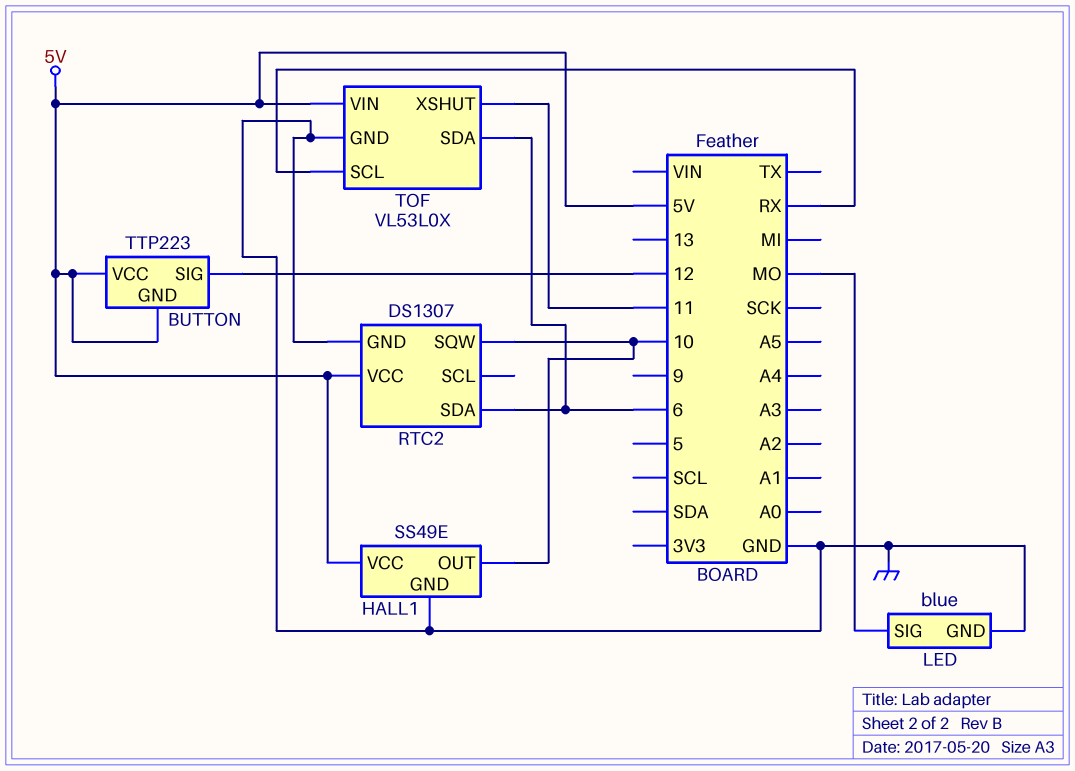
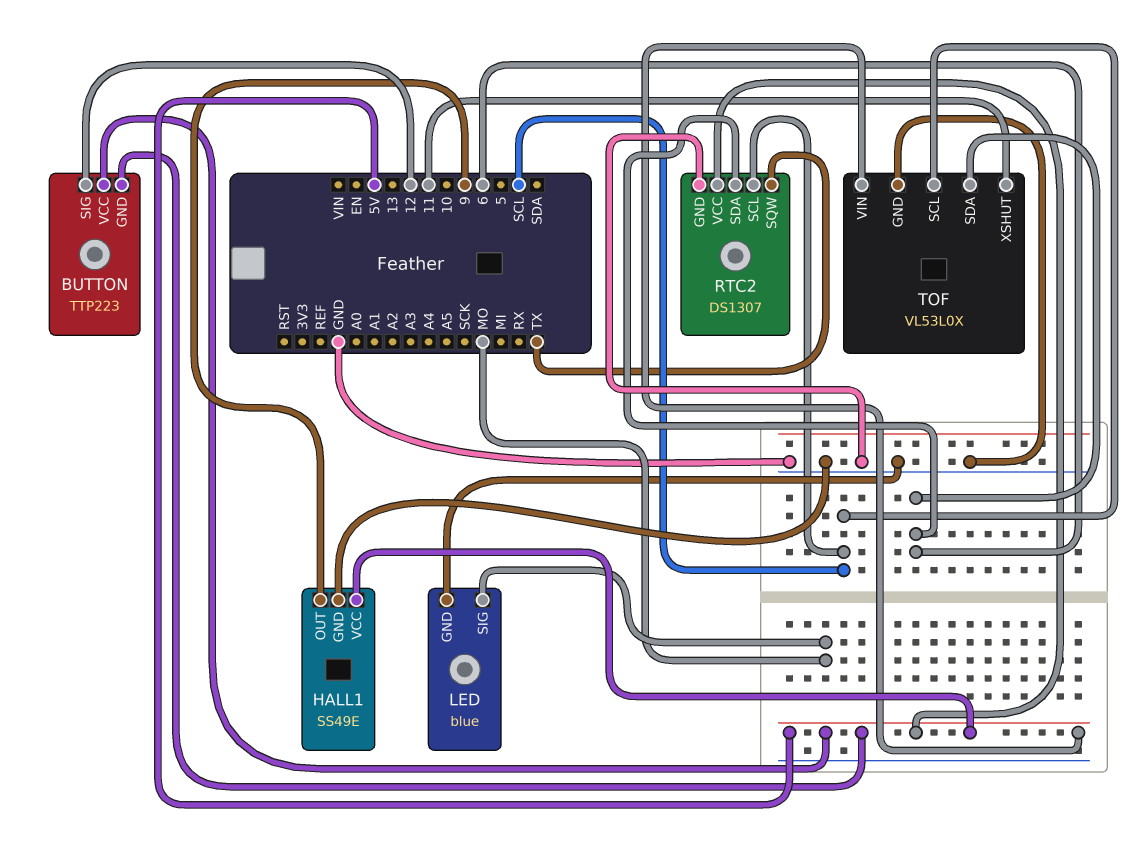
HALL1 pin OUT: 10 -> 9
RTC2 pin SCL: none -> SCL
RTC2 pin SQW: 10 -> TX
TOF pin SCL: RX -> SCL

